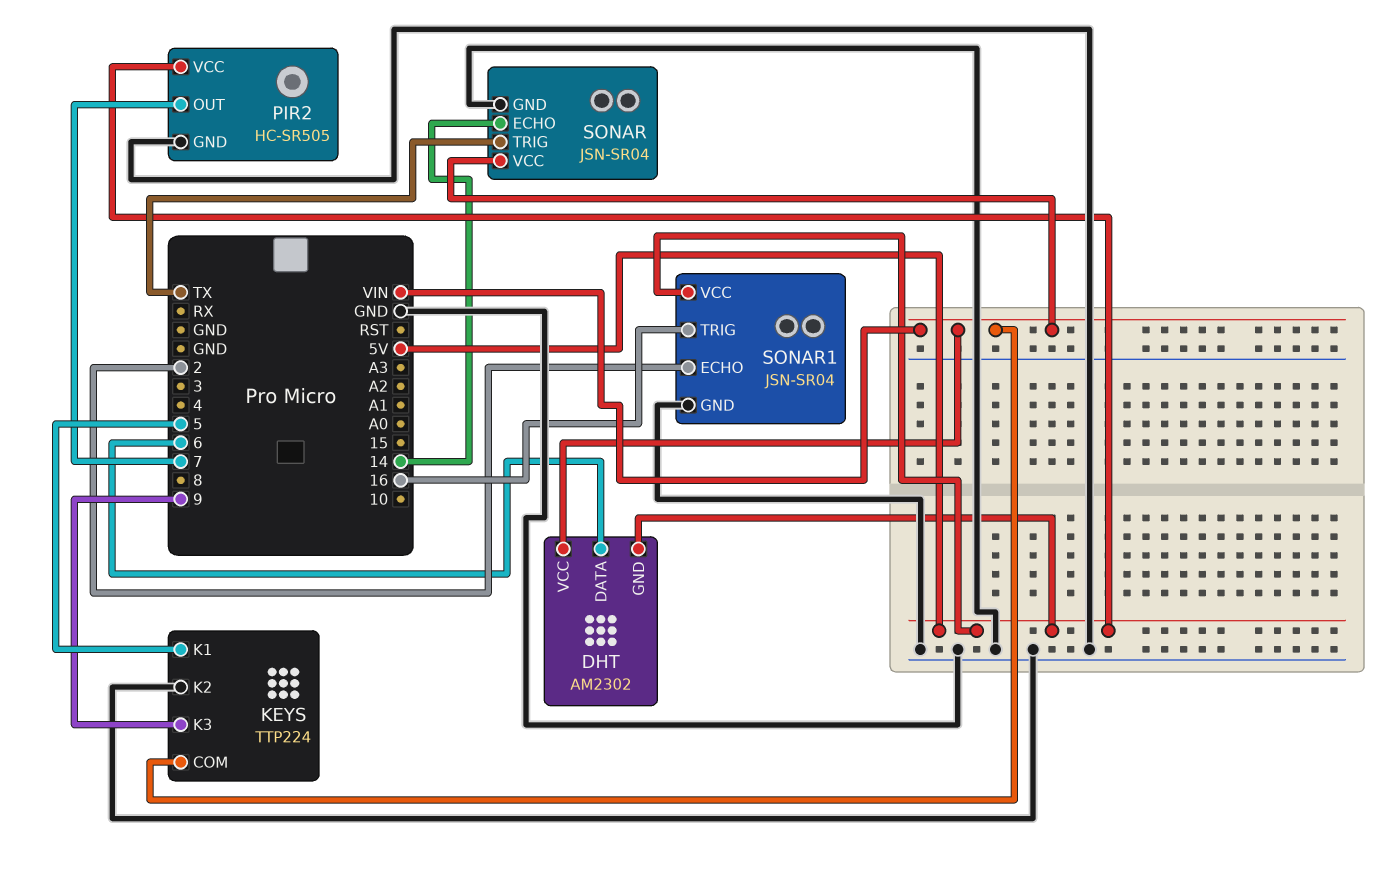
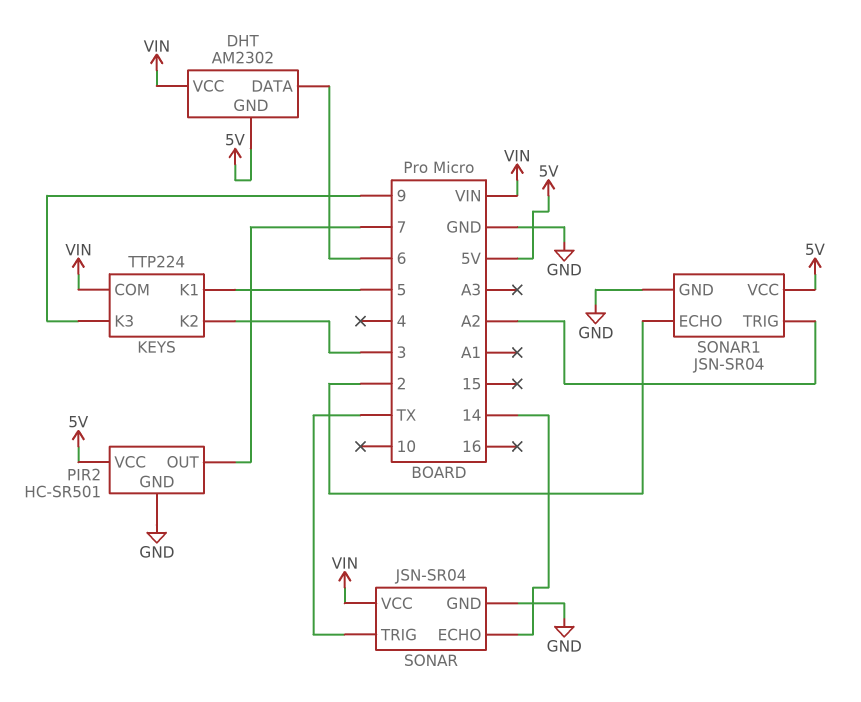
KEYS pin K2: GND -> 3
PIR2: HC-SR505 -> HC-SR501
SONAR1 pin TRIG: 16 -> A2

